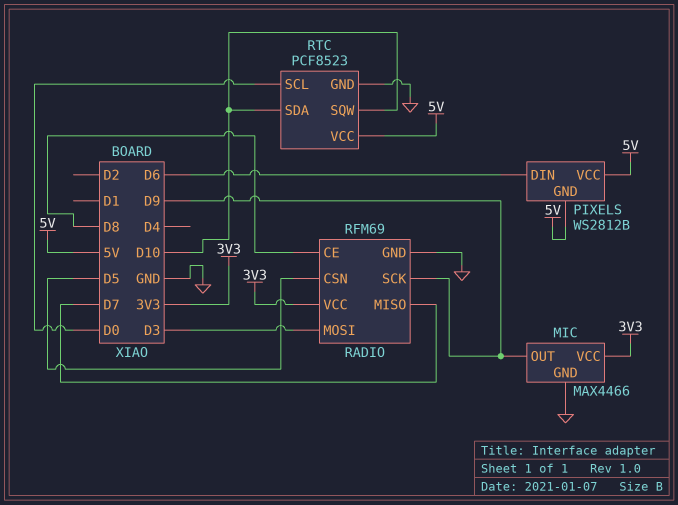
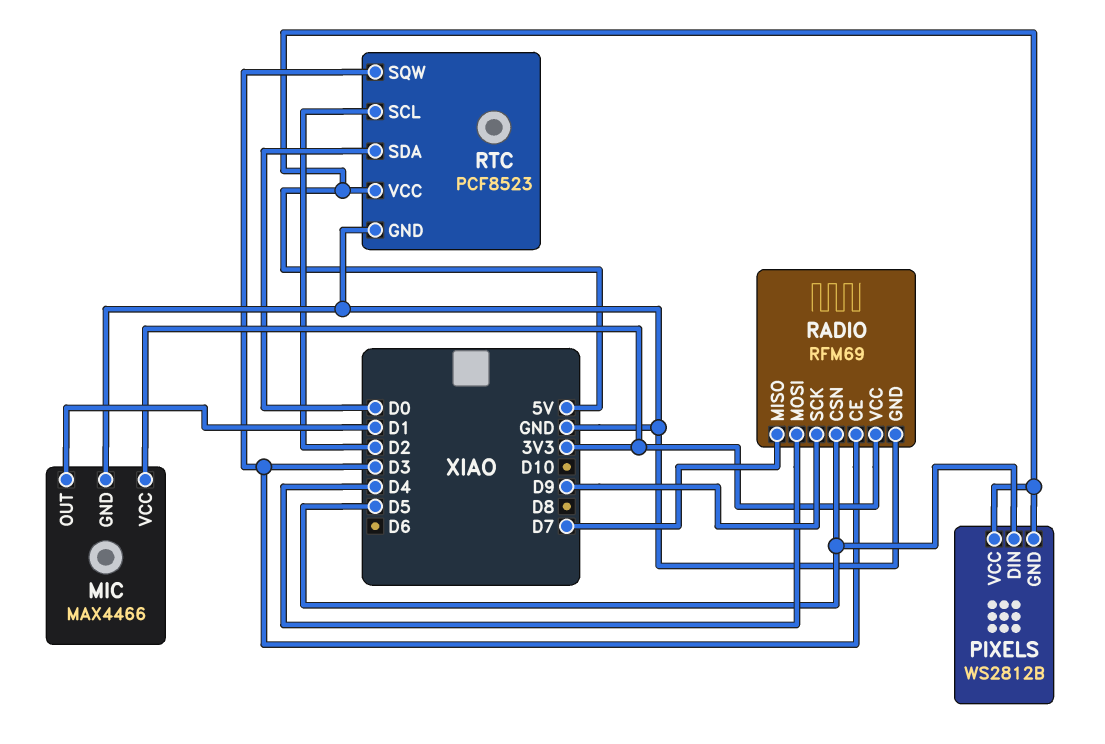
MIC pin OUT: D9 -> D1
PIXELS pin DIN: D6 -> D5
RADIO pin CE: D8 -> D3
RADIO pin MOSI: D3 -> D4
RTC pin SCL: D0 -> D2
RTC pin SDA: D10 -> D0
RTC pin SQW: D10 -> D3

